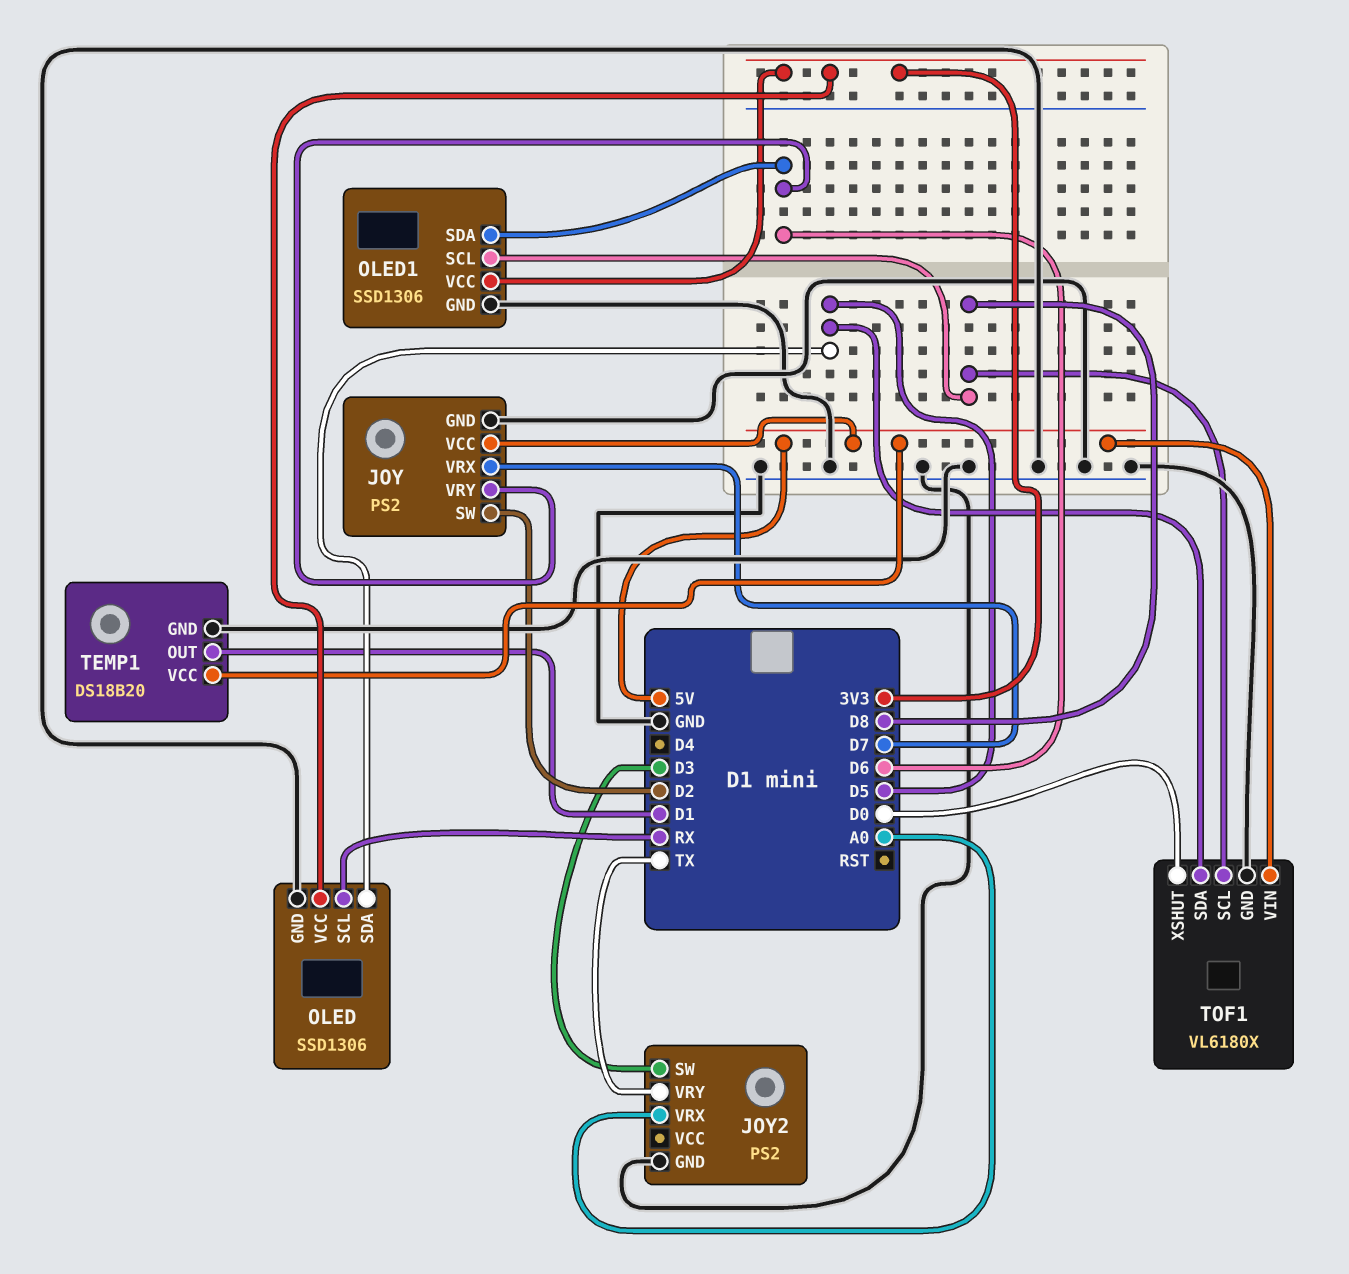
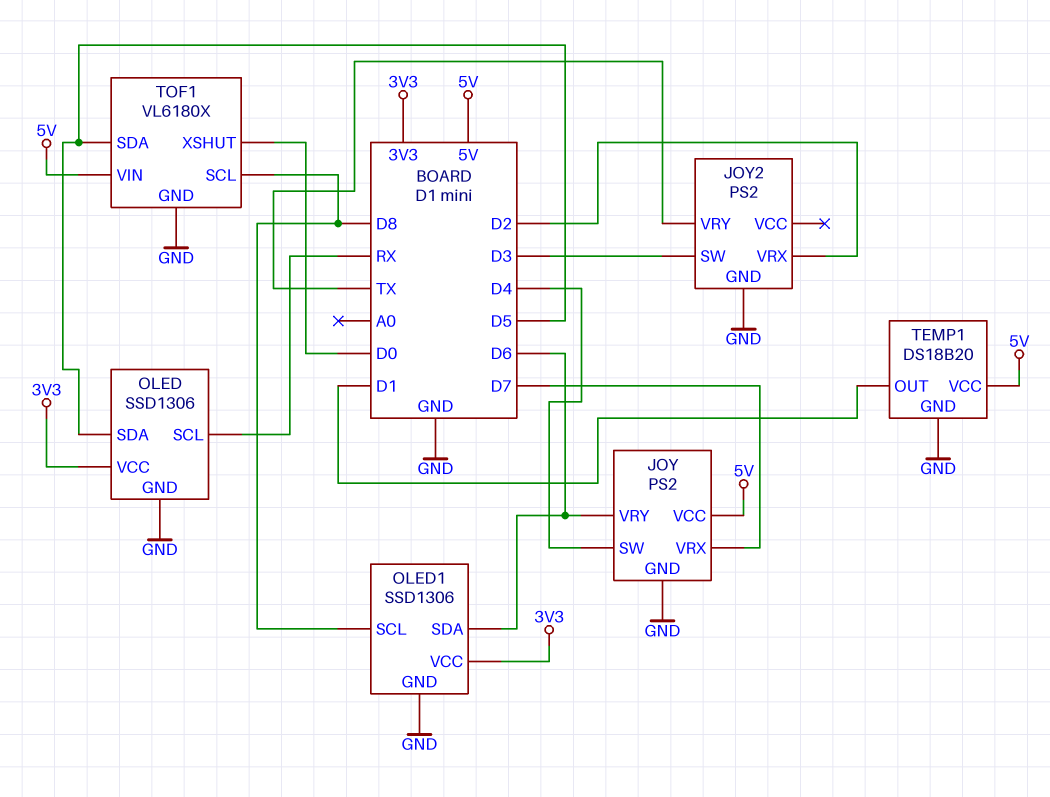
JOY pin SW: D2 -> D4
JOY2 pin VRX: A0 -> D2

